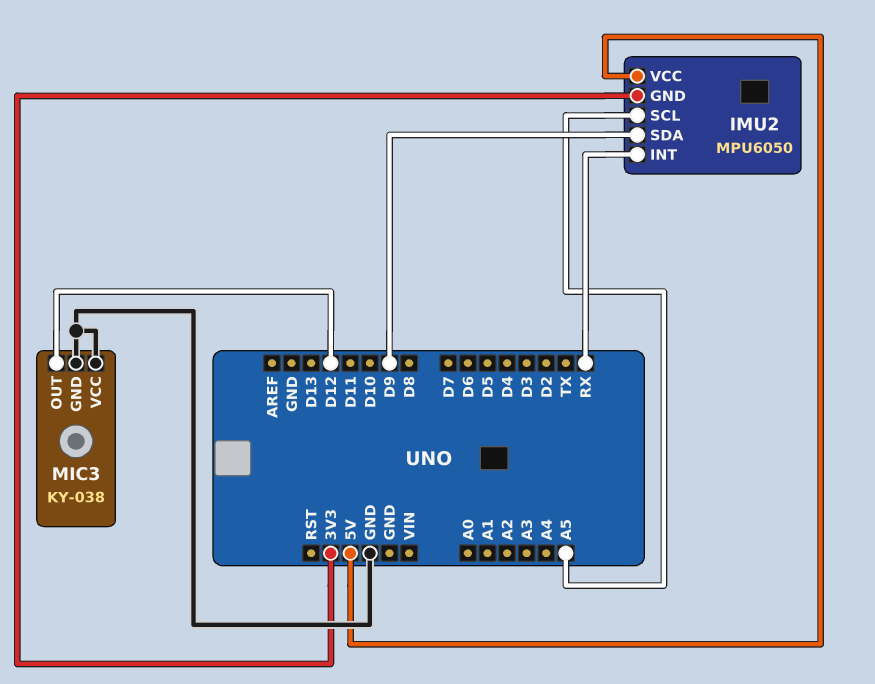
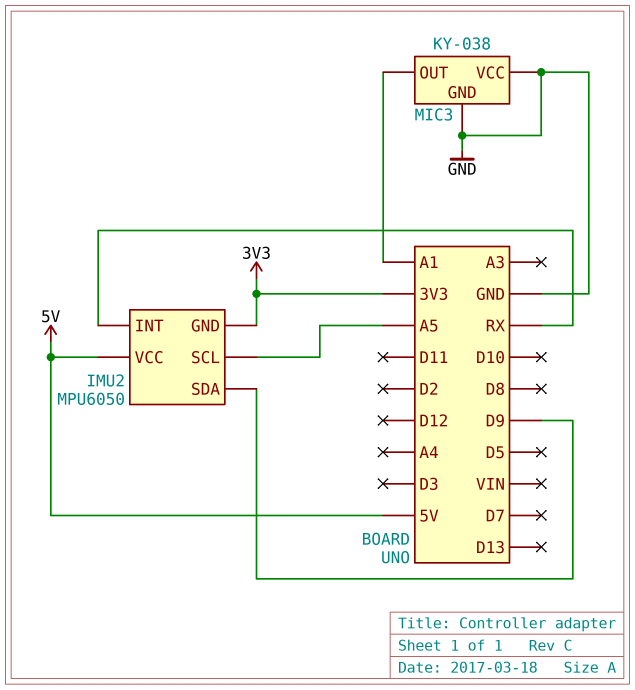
MIC3 pin OUT: D12 -> A1

